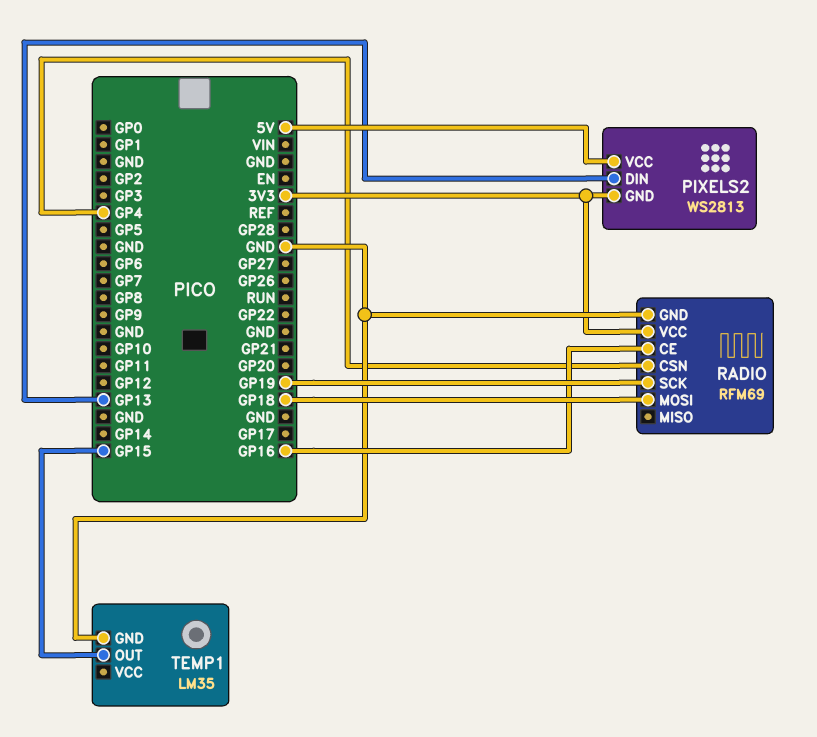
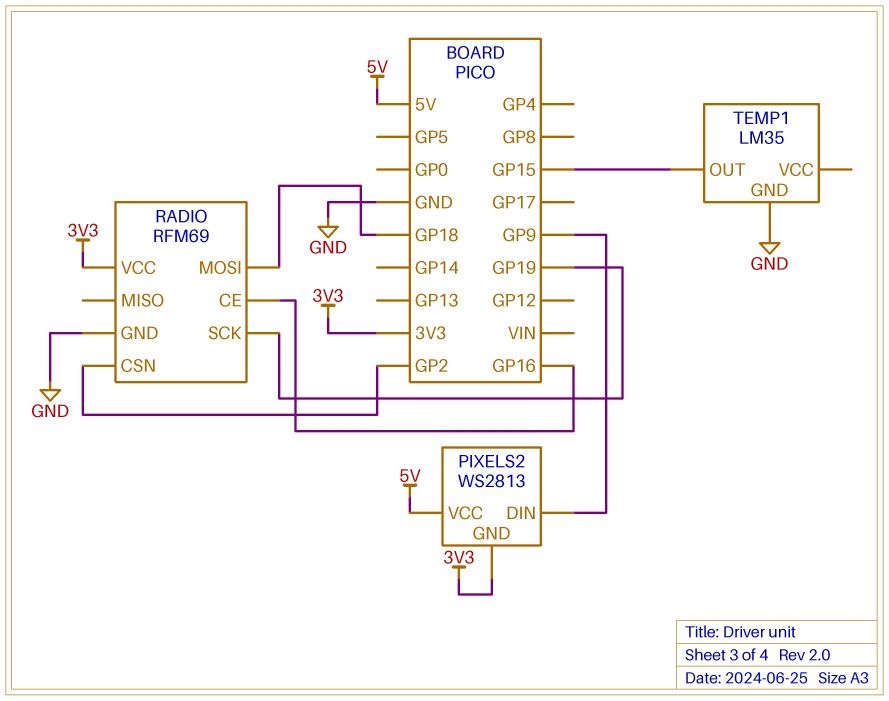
PIXELS2 pin DIN: GP13 -> GP9
RADIO pin CSN: GP4 -> GP2

